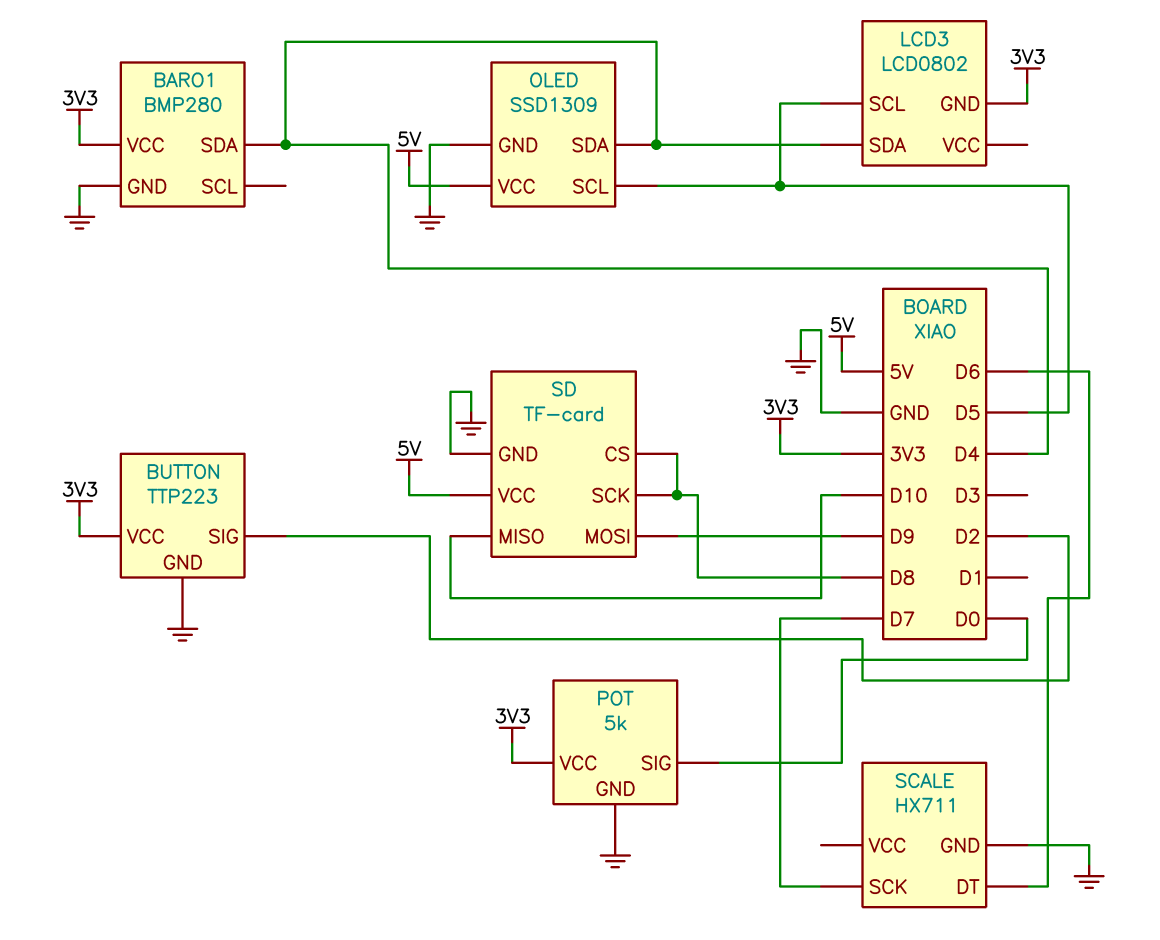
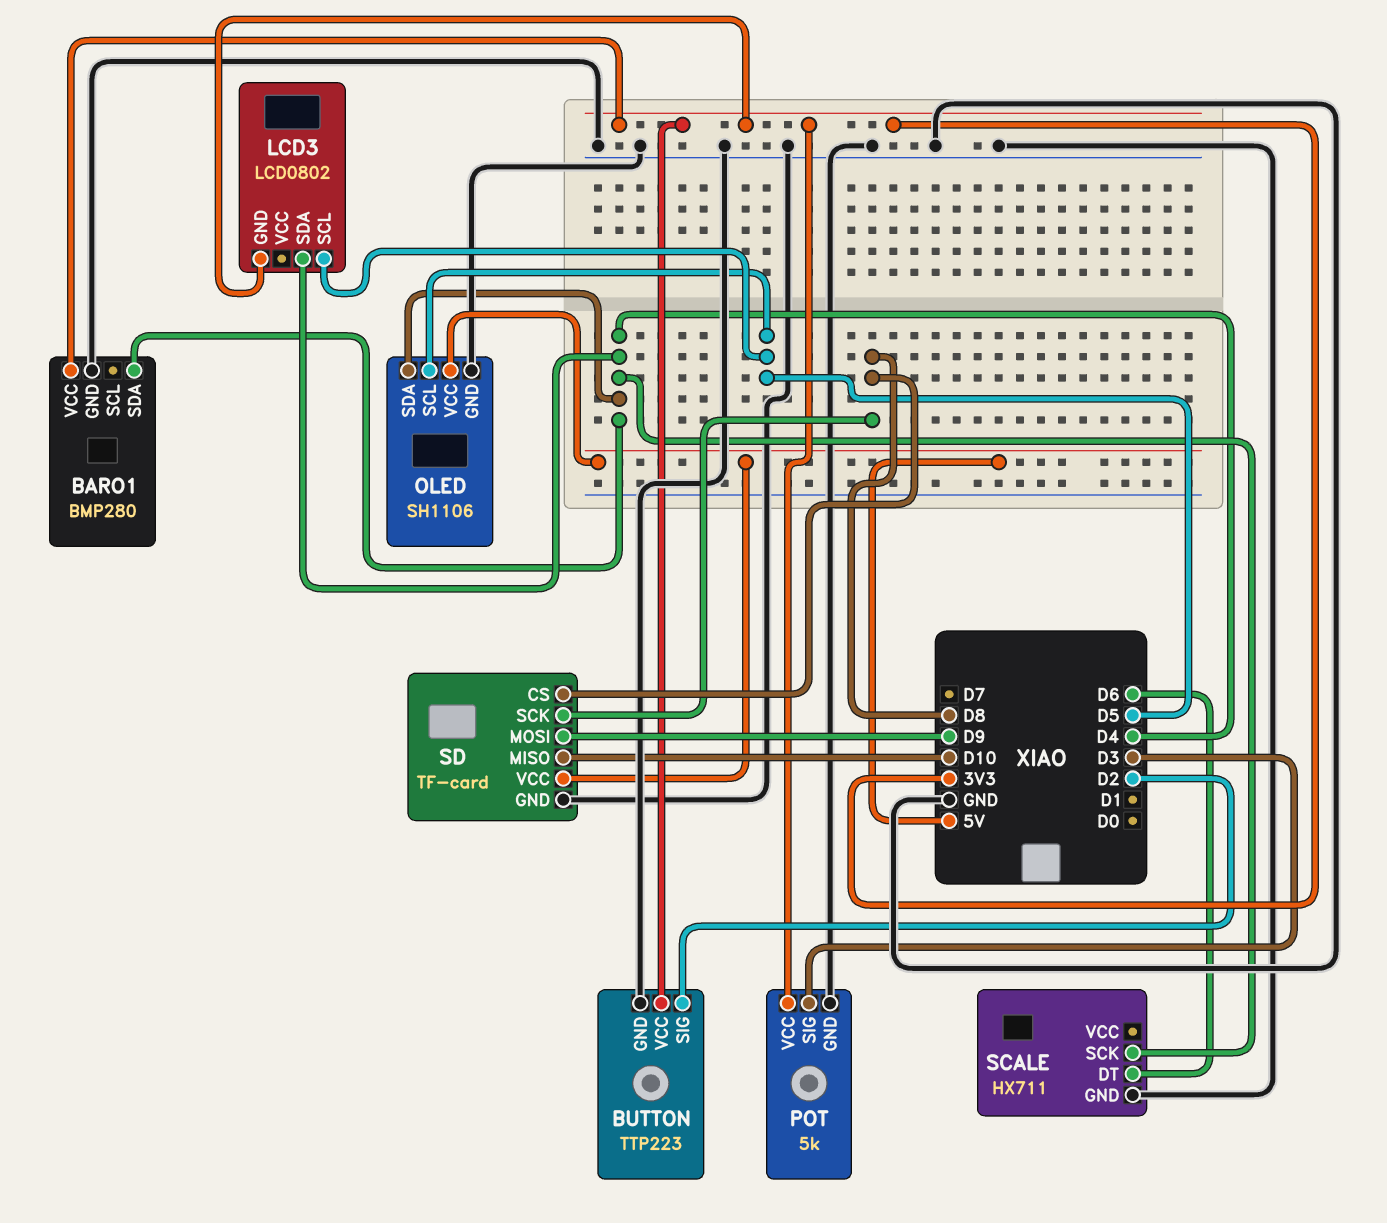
OLED: SSD1309 -> SH1106
POT pin SIG: D0 -> D3
SCALE pin SCK: D7 -> D4

